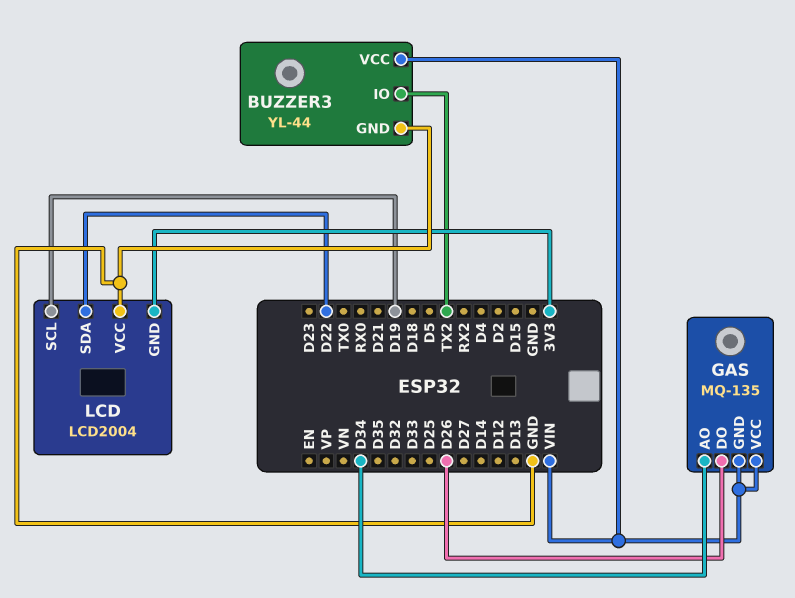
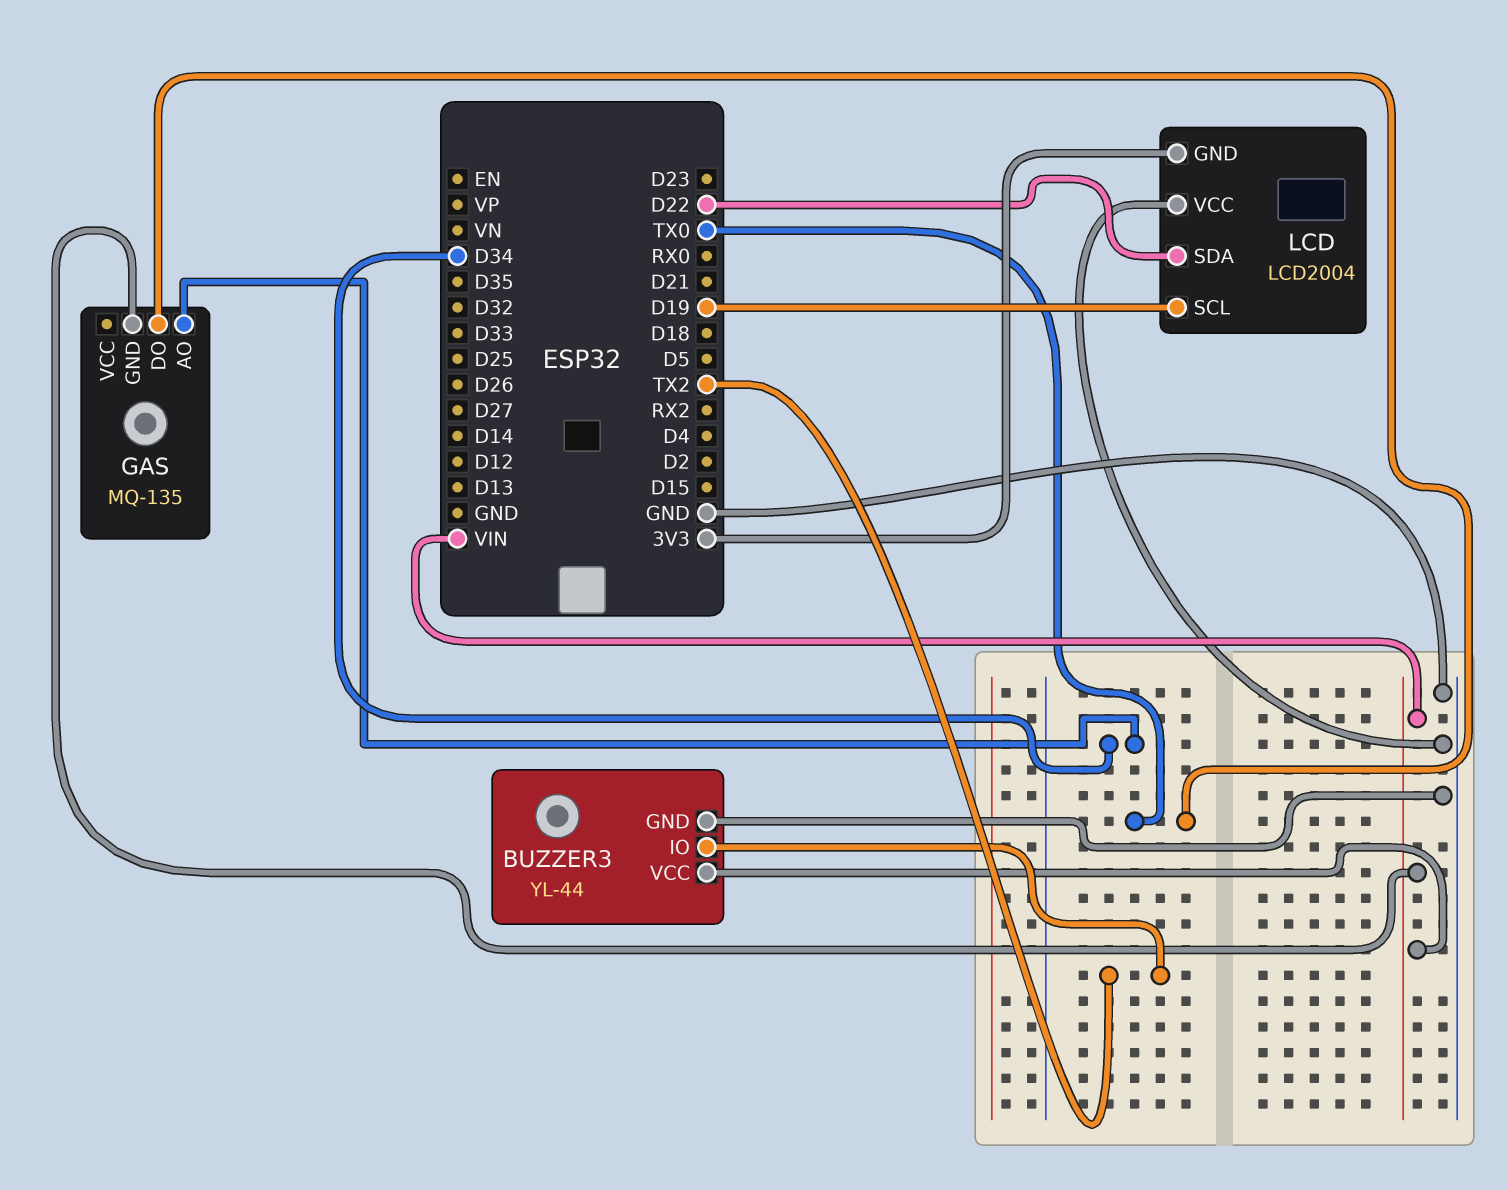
GAS pin DO: D26 -> TX0
GAS pin VCC: VIN -> none

